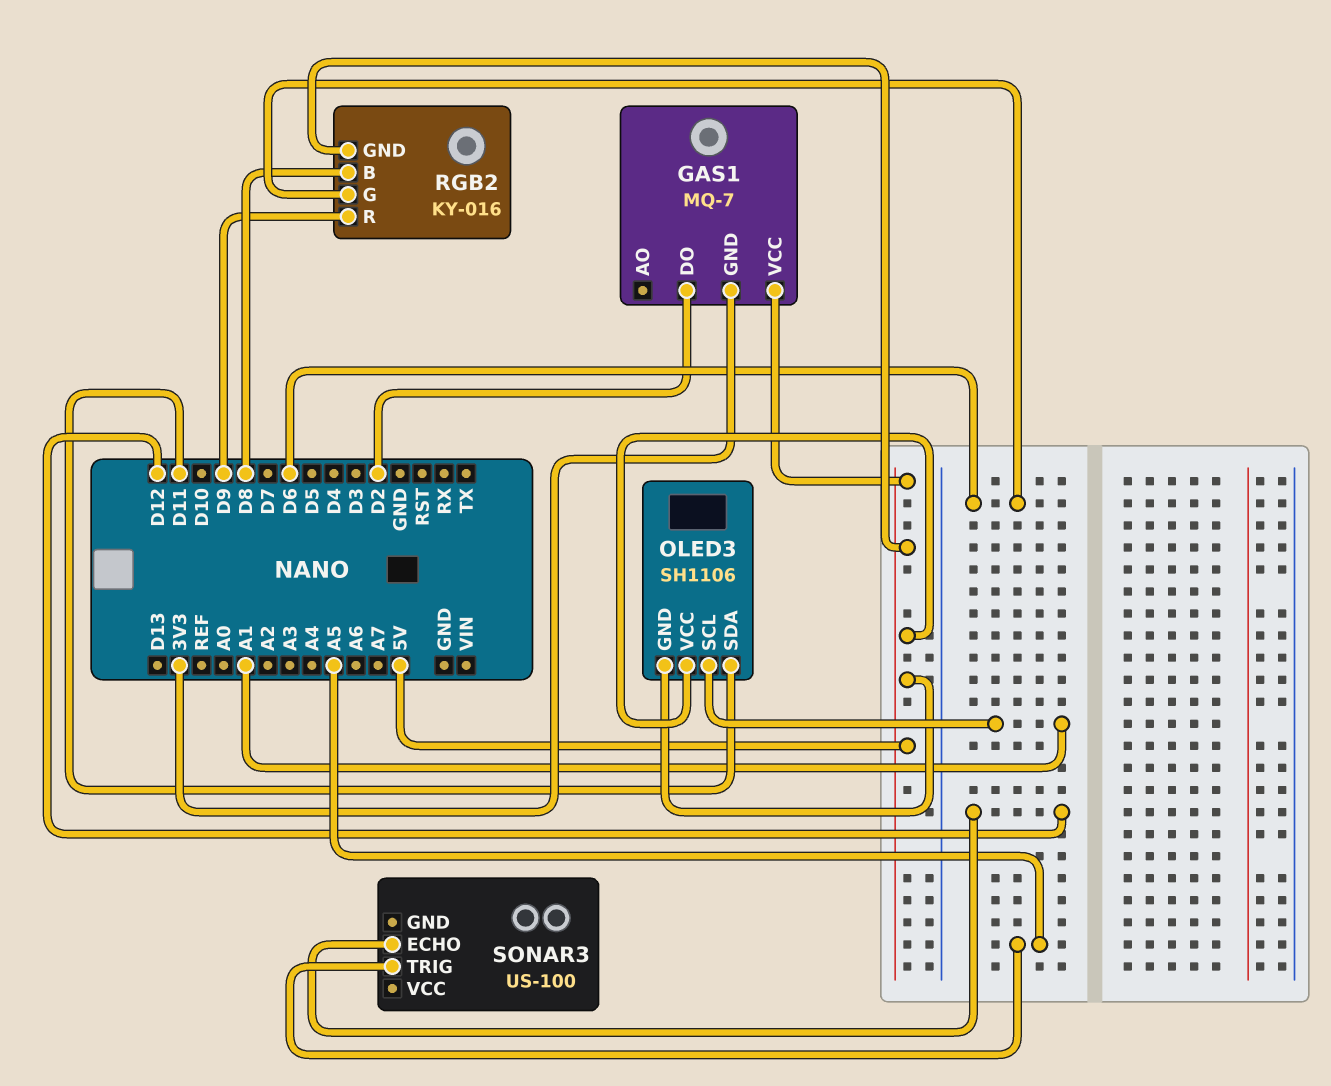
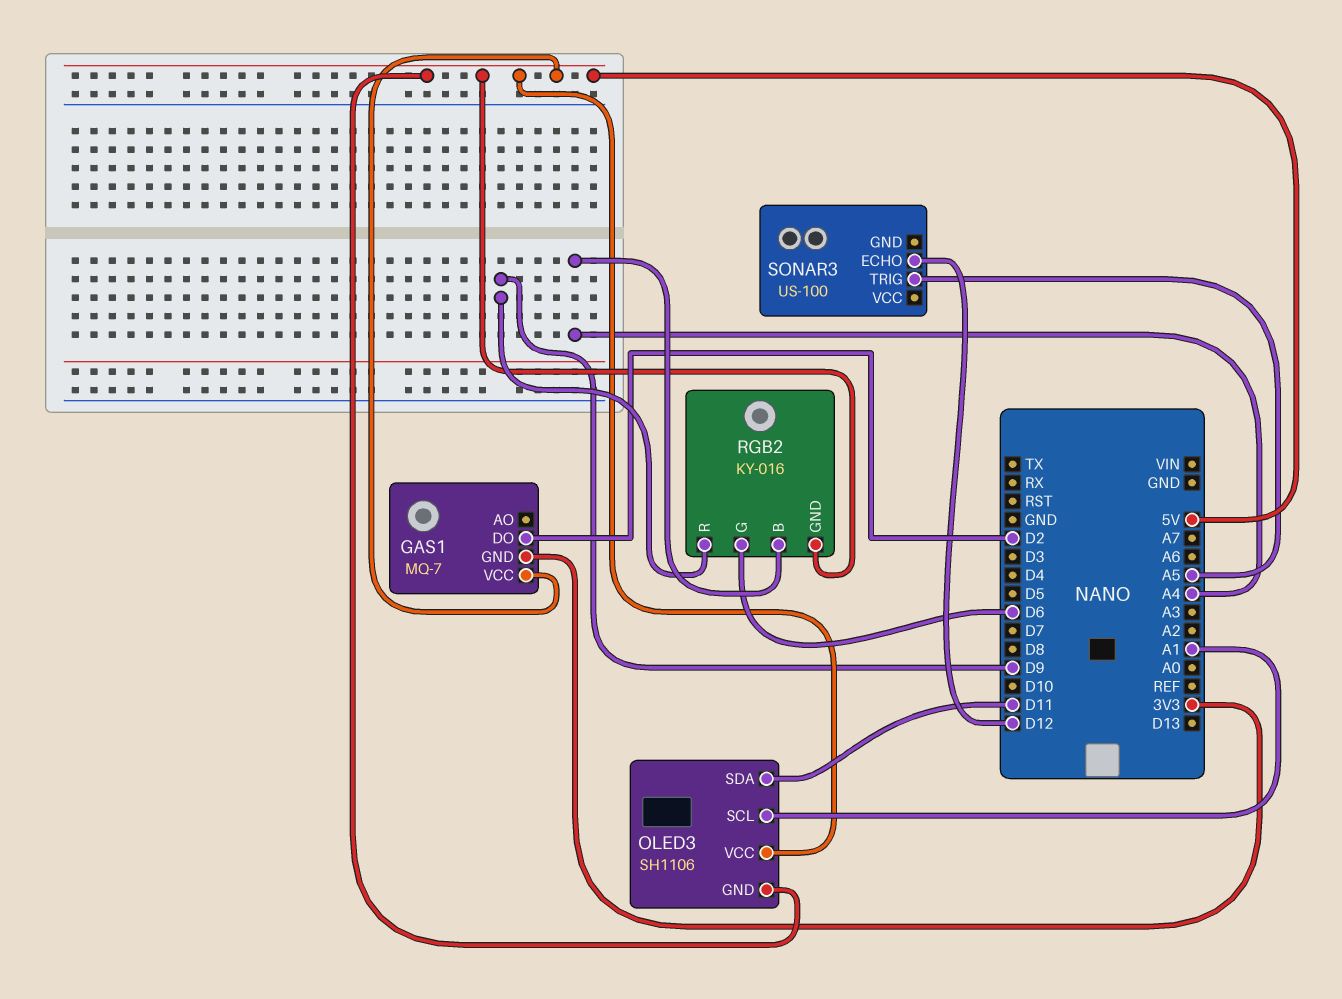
RGB2 pin B: D8 -> A4

